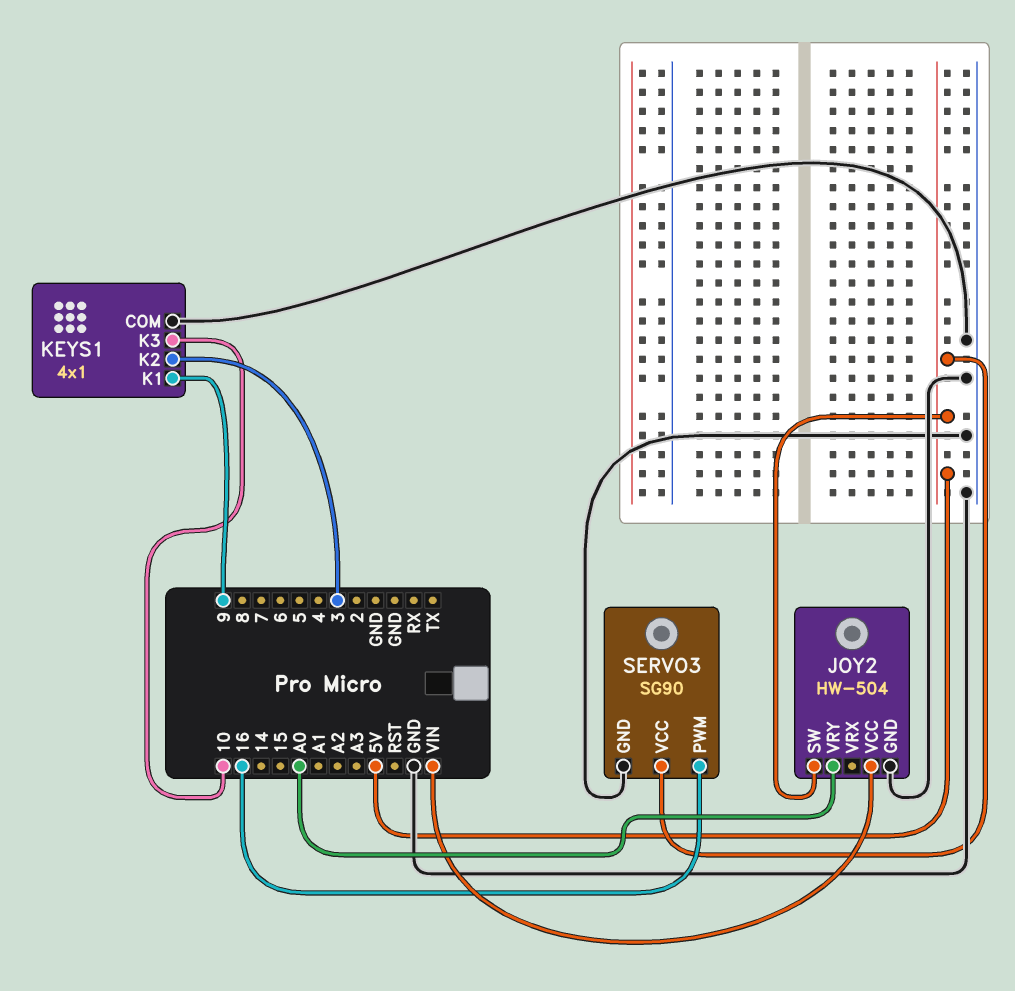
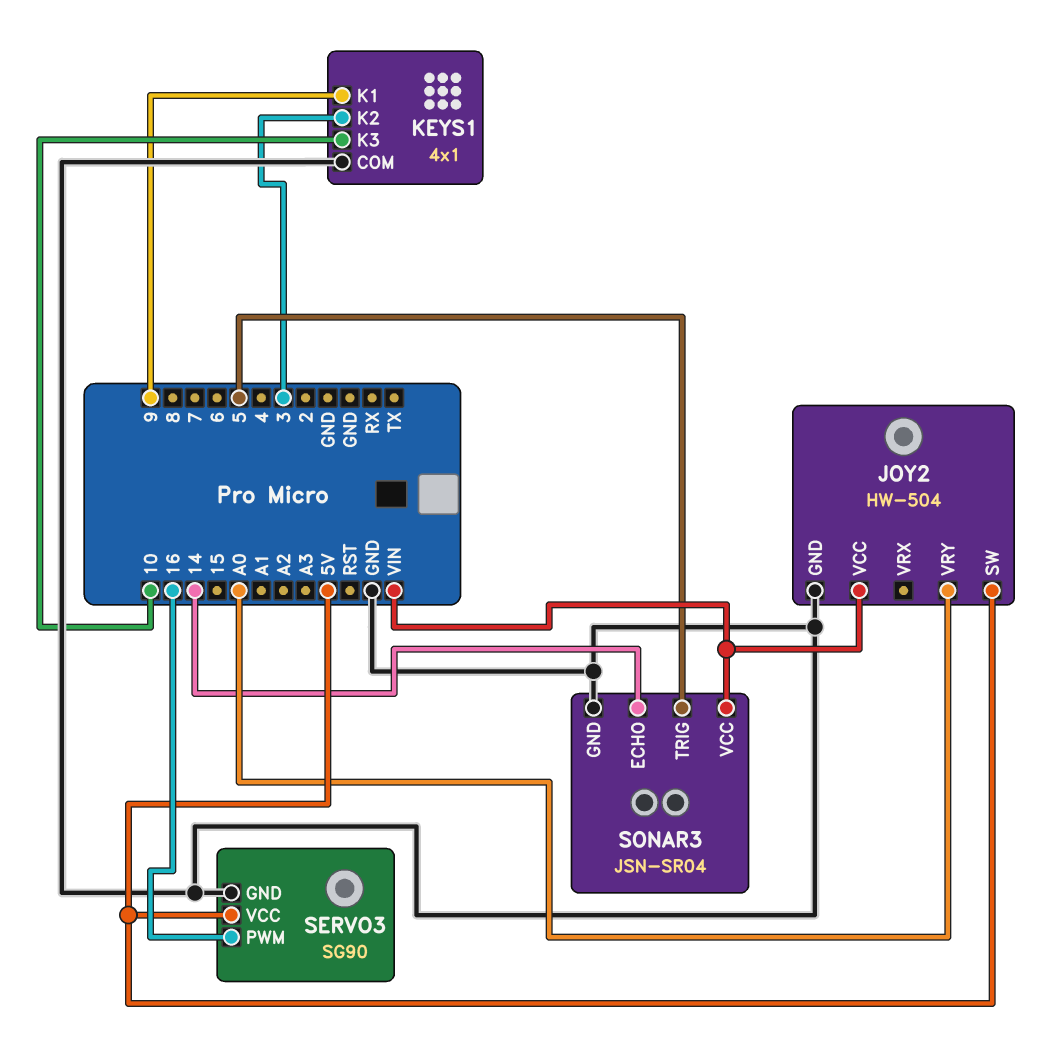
SONAR3: none -> JSN-SR04
SONAR3 pin ECHO: none -> 14
SONAR3 pin GND: none -> GND
SONAR3 pin TRIG: none -> 5
SONAR3 pin VCC: none -> VIN

